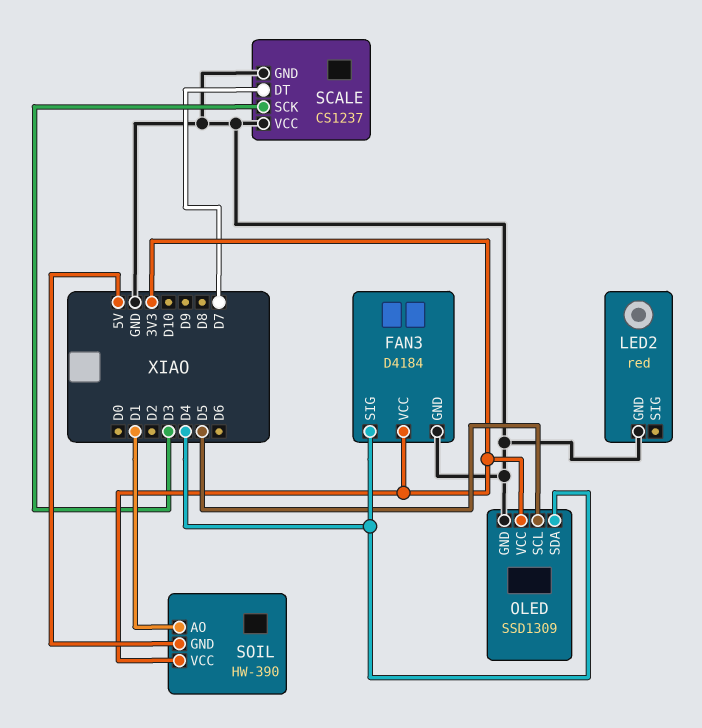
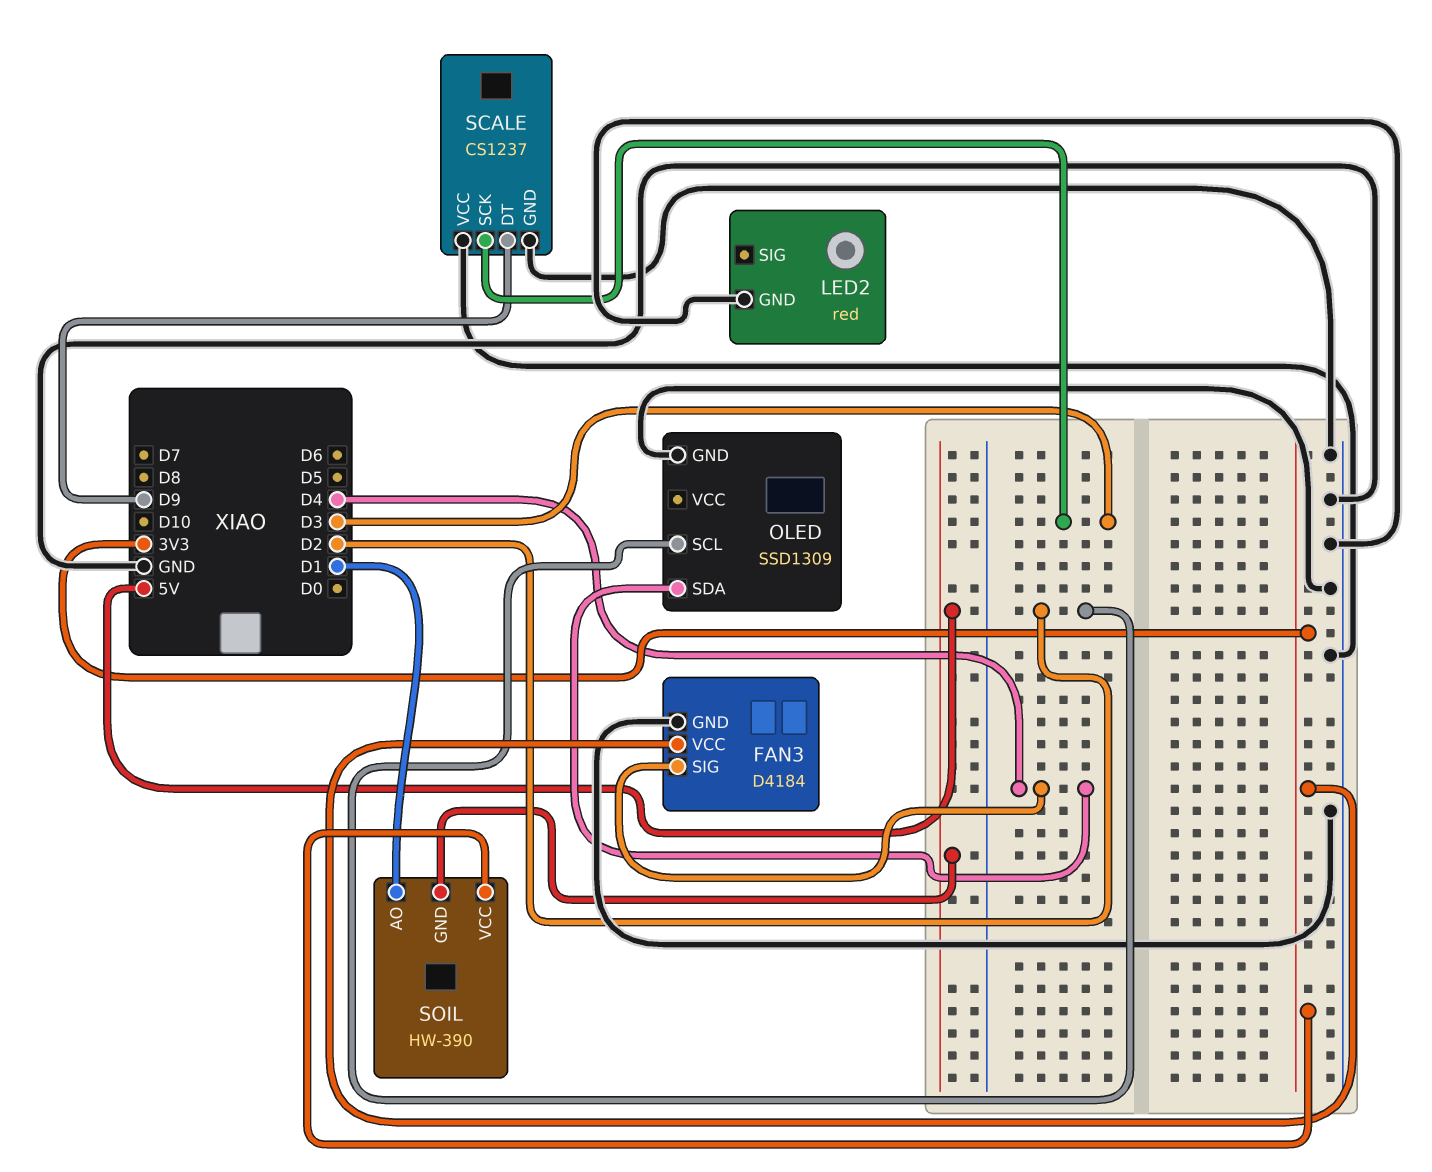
OLED pin SCL: D5 -> D2
OLED pin VCC: 3V3 -> none
SCALE pin DT: D7 -> D9

